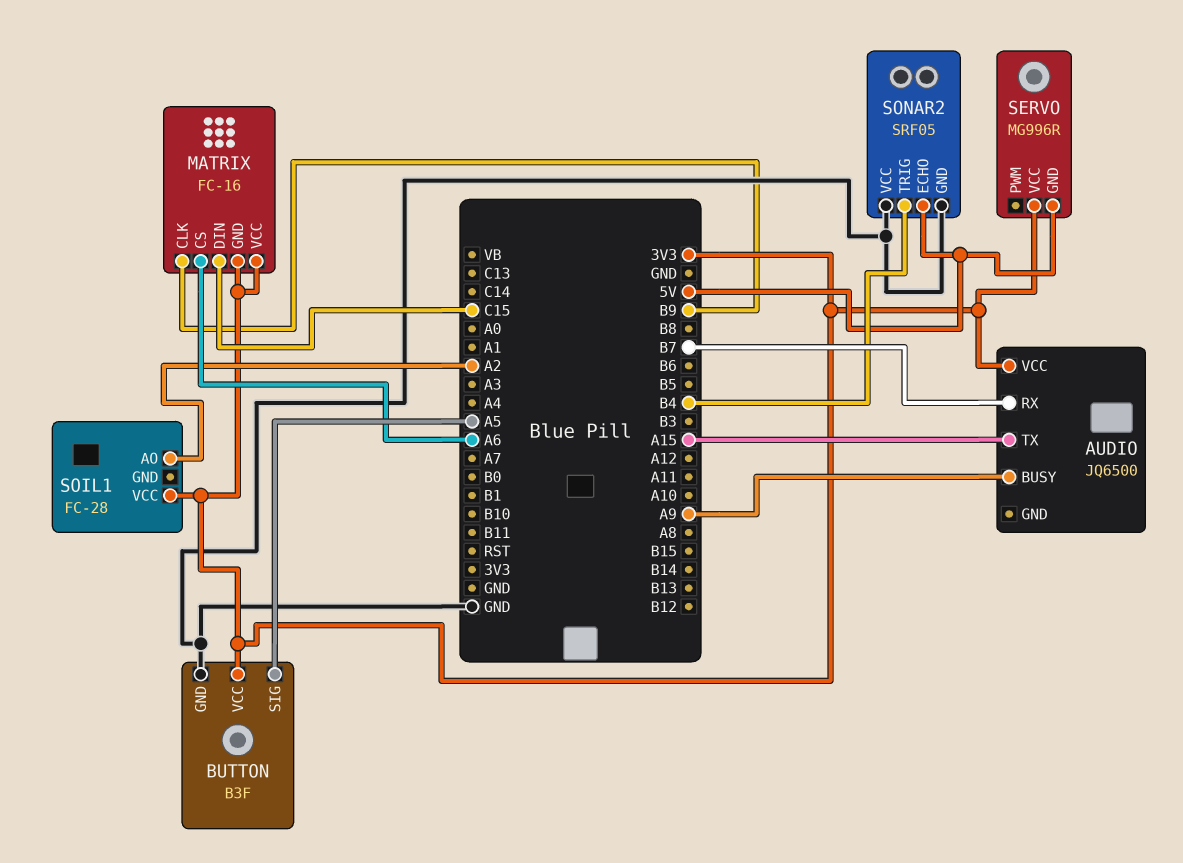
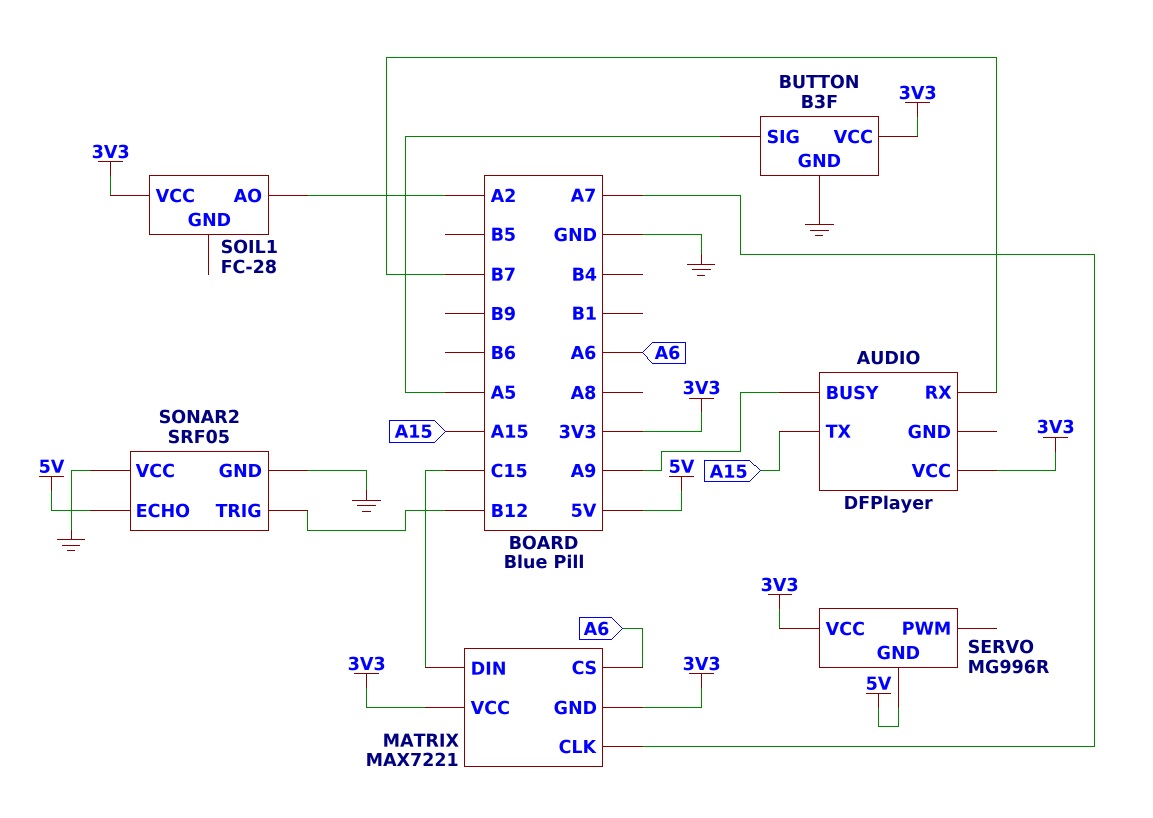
AUDIO: JQ6500 -> DFPlayer
MATRIX: FC-16 -> MAX7221
MATRIX pin CLK: B9 -> A7
SONAR2 pin TRIG: B4 -> B12

